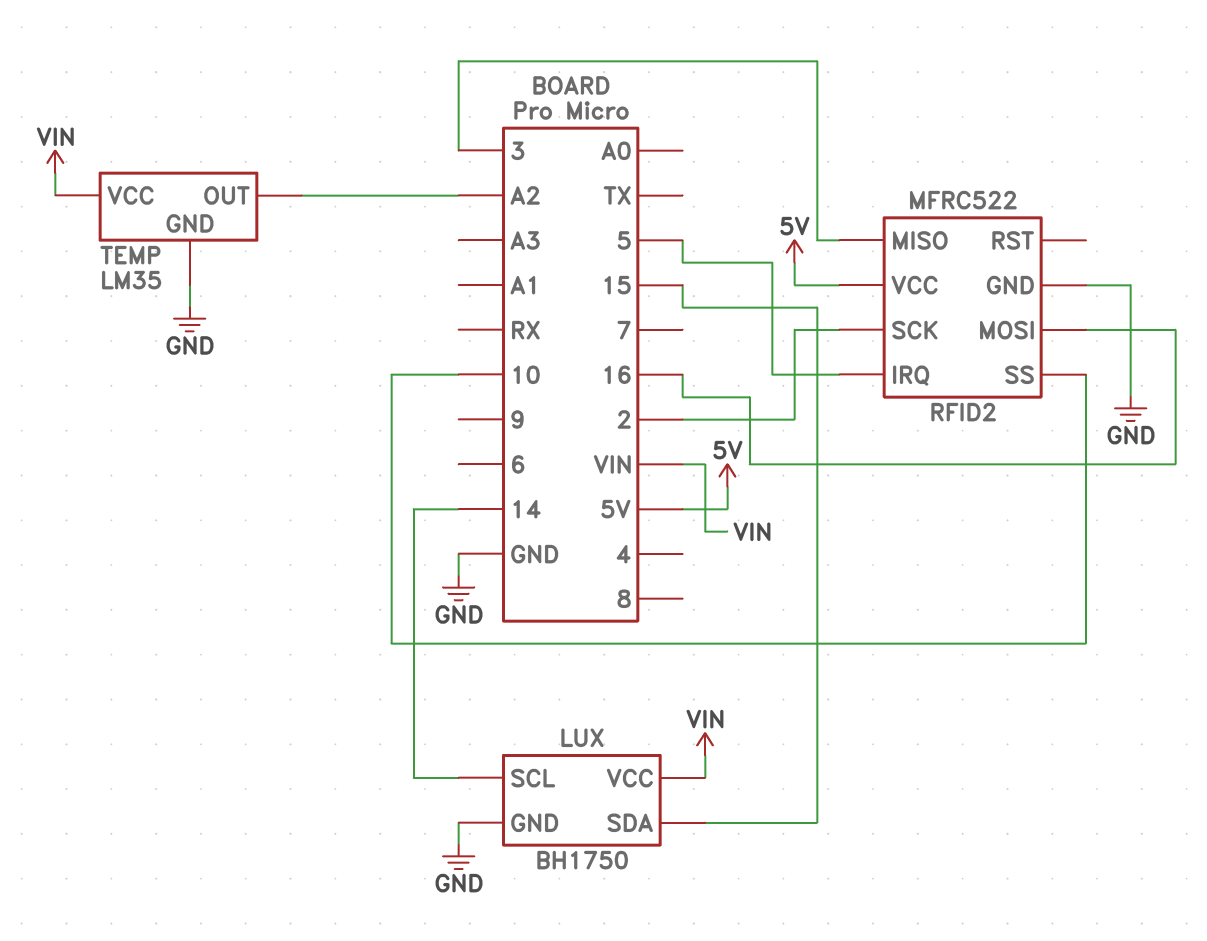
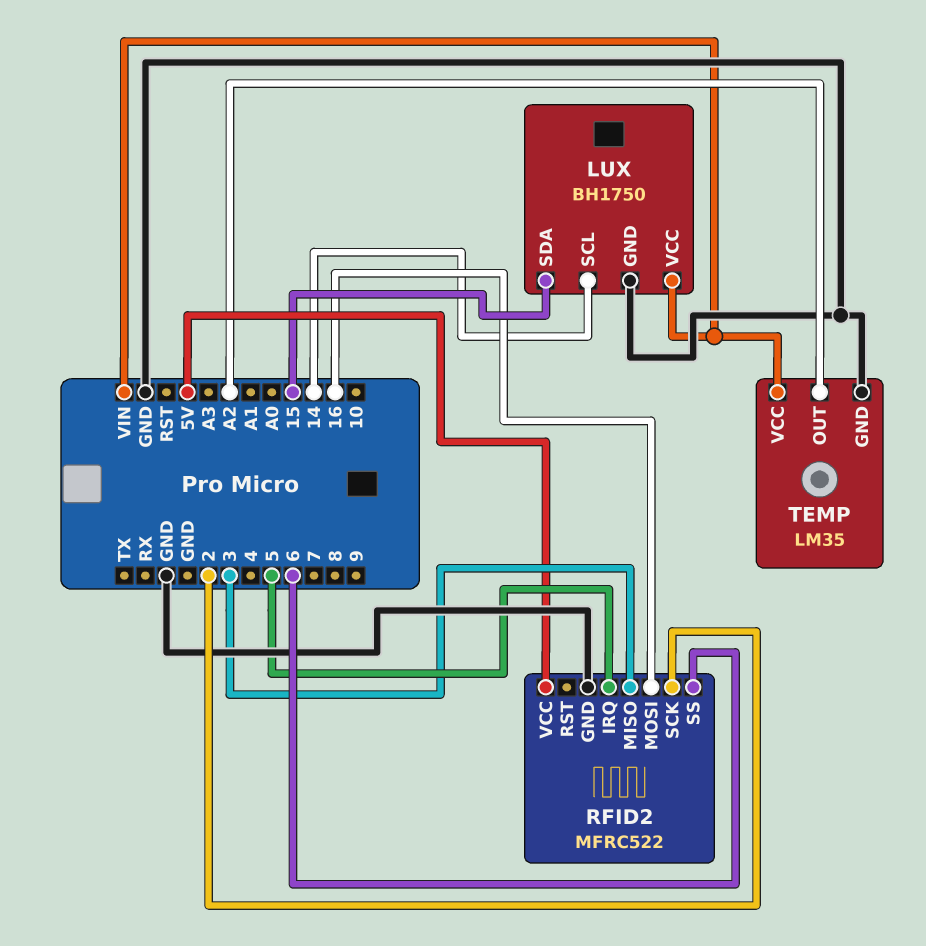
RFID2 pin SS: 10 -> 6

